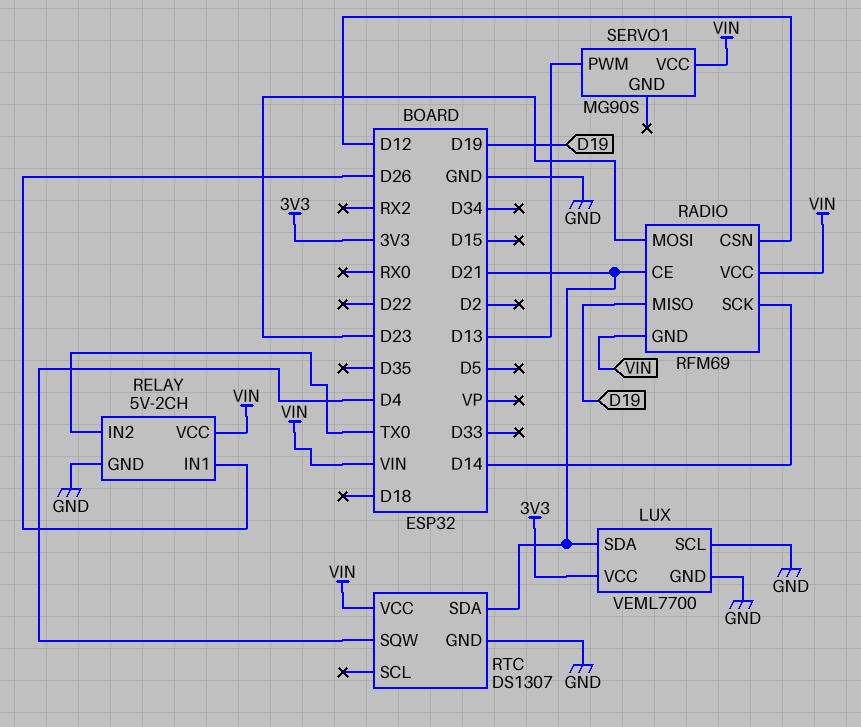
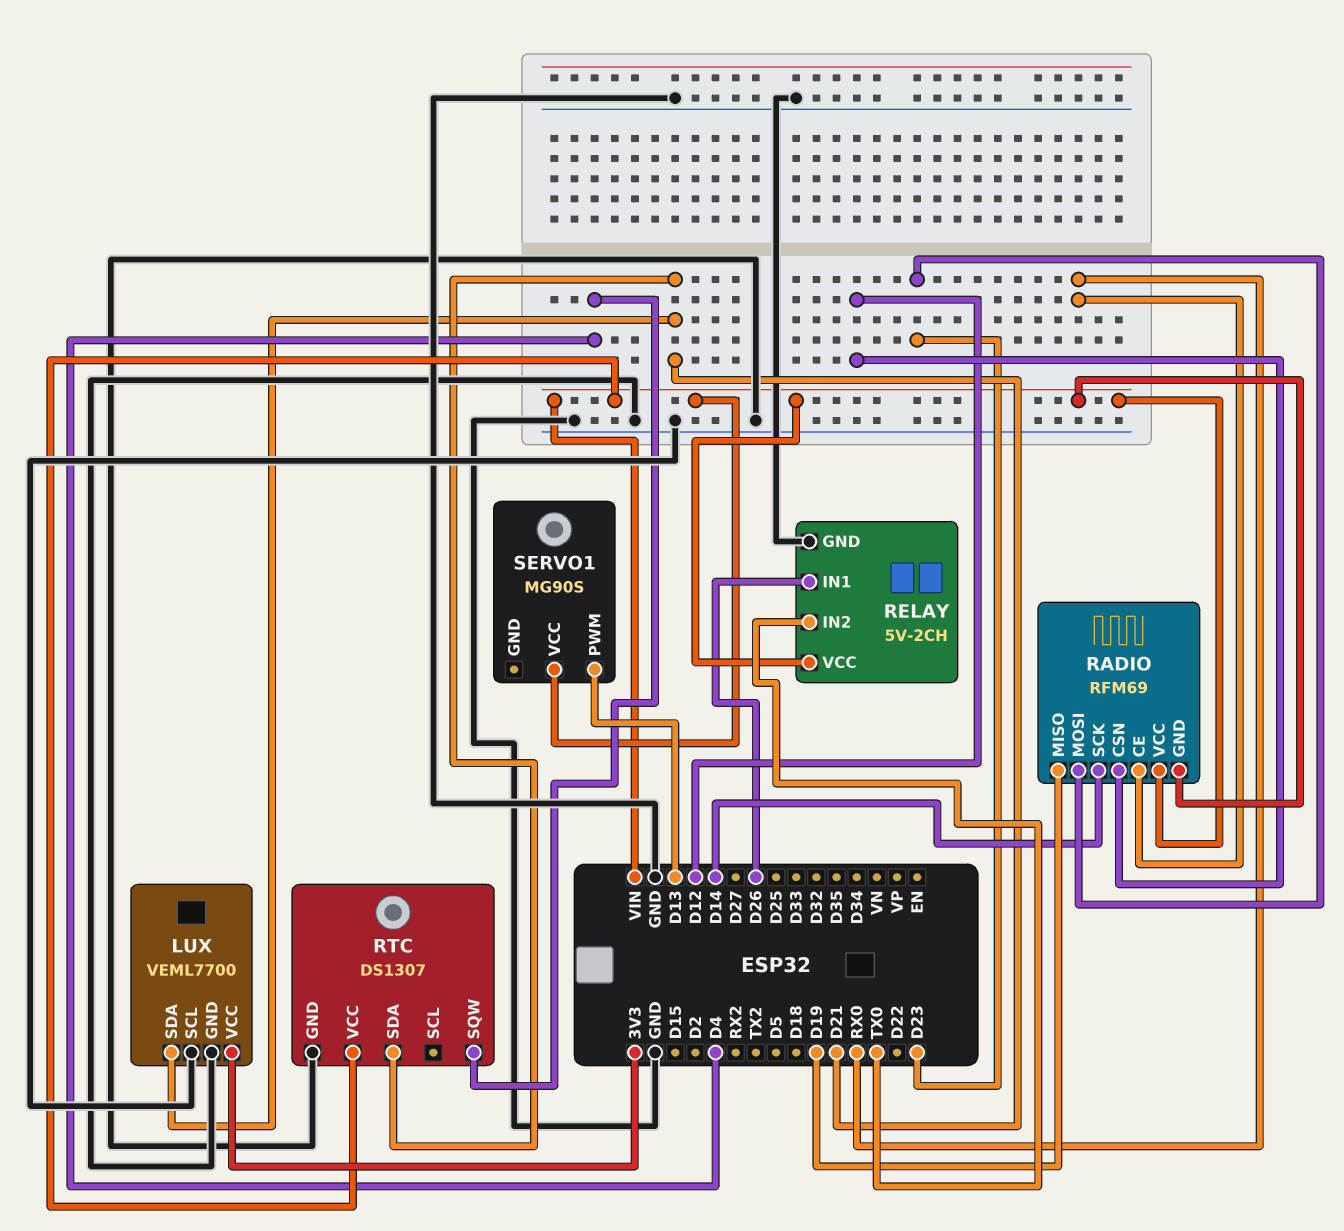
RADIO pin CE: D21 -> RX0

